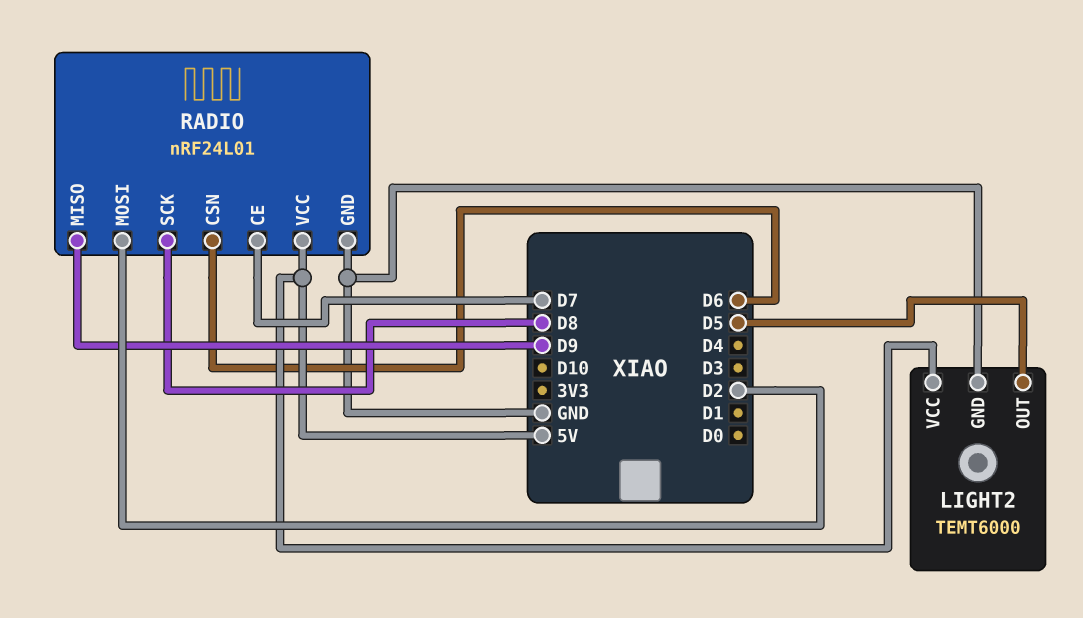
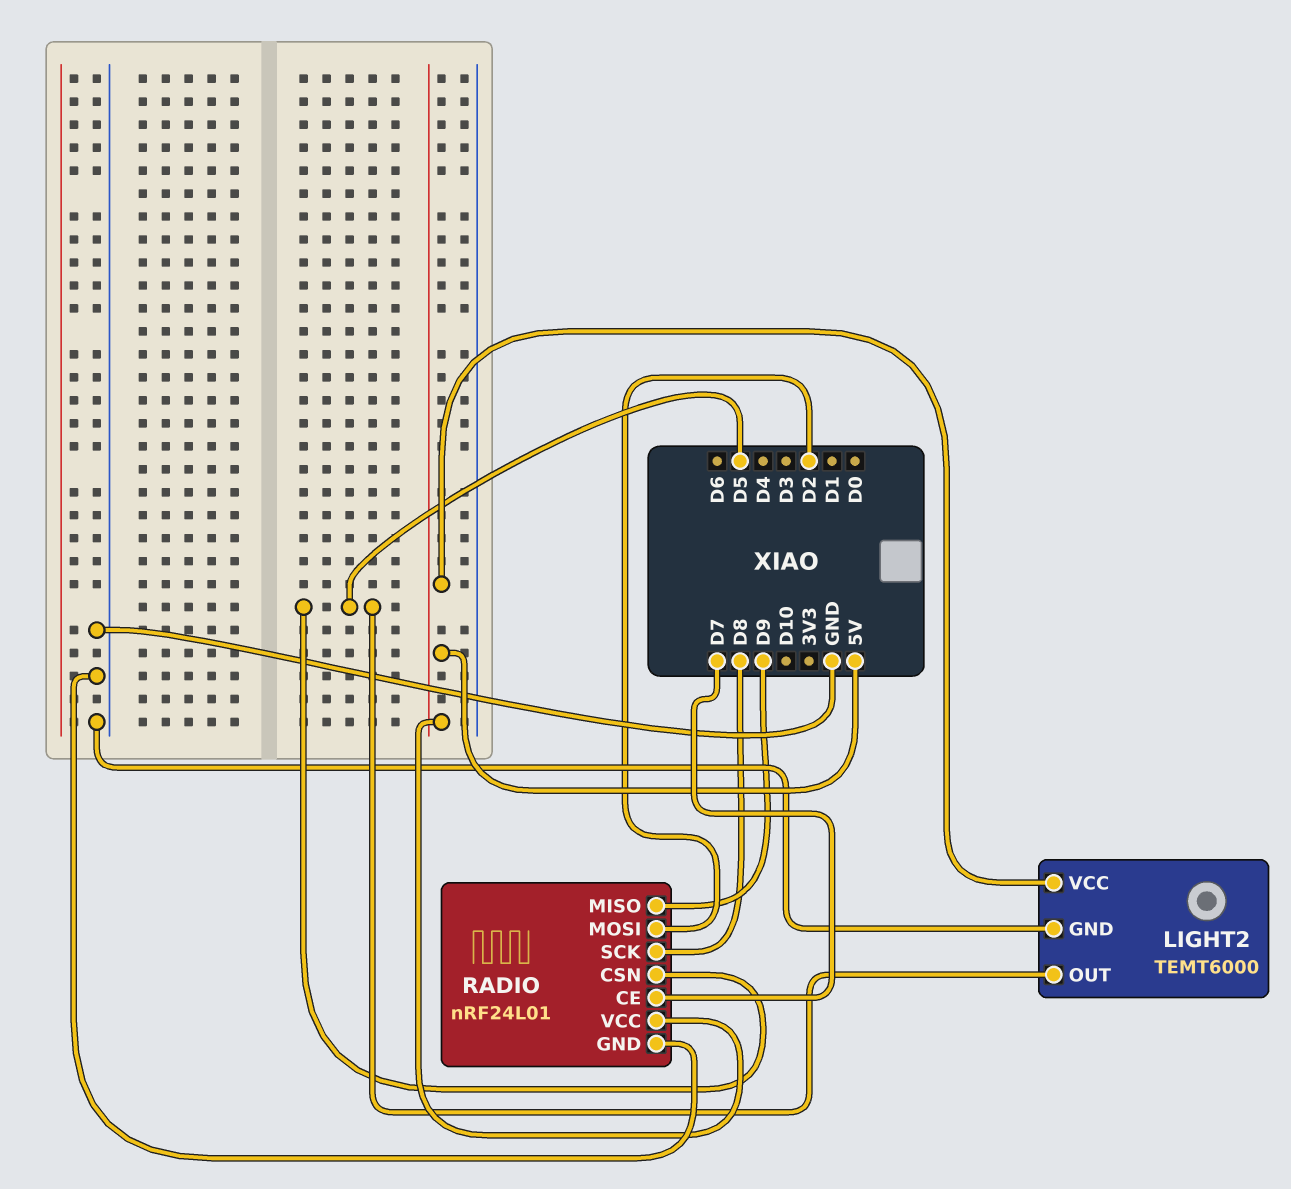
RADIO pin CSN: D6 -> D5

